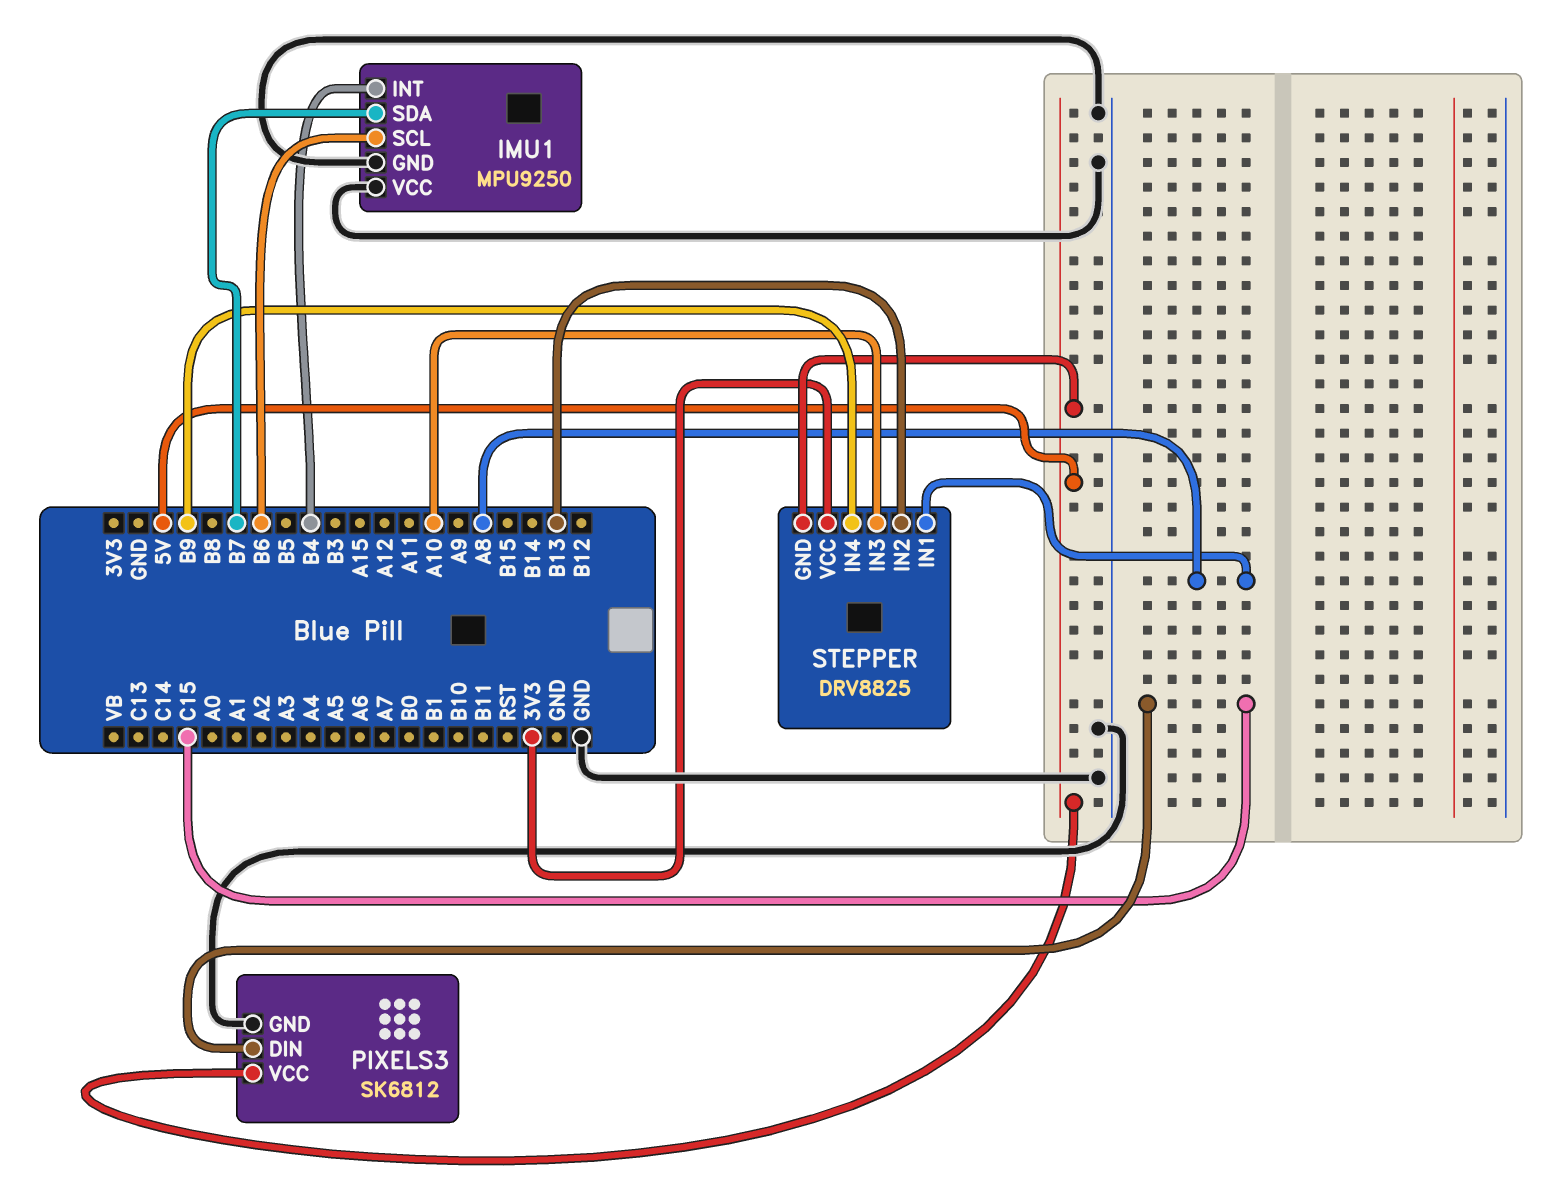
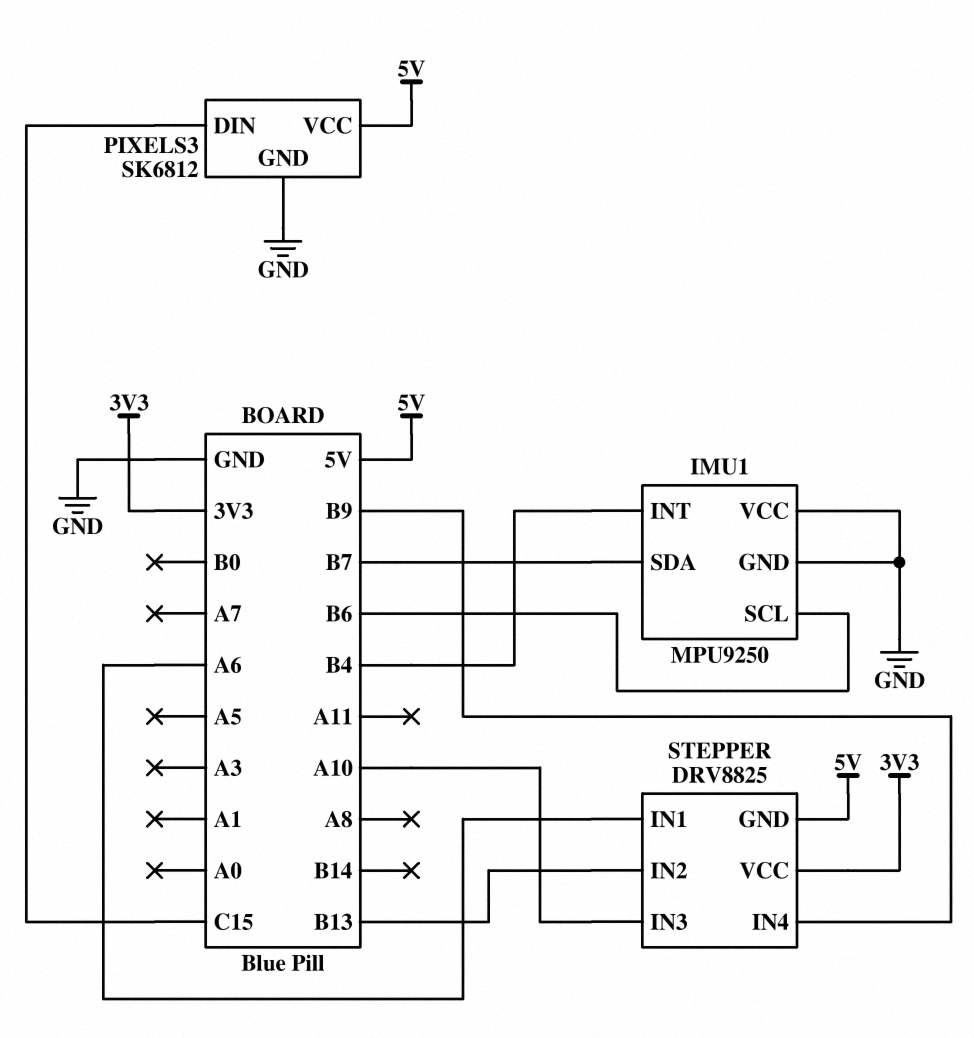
STEPPER pin IN1: A8 -> A6

